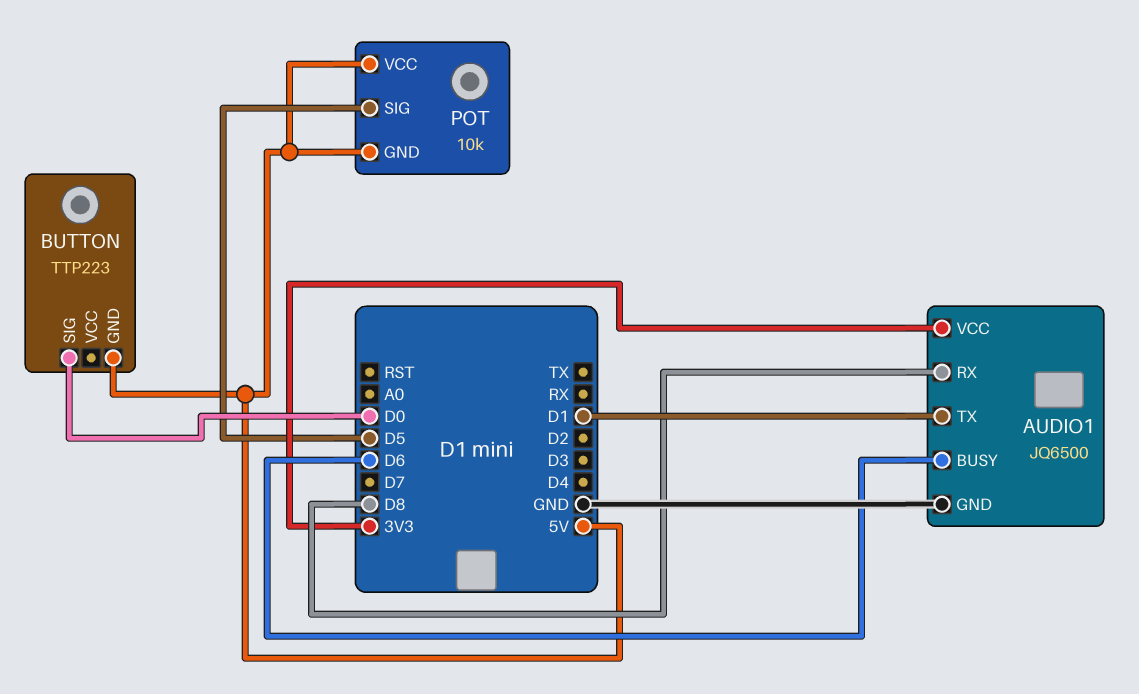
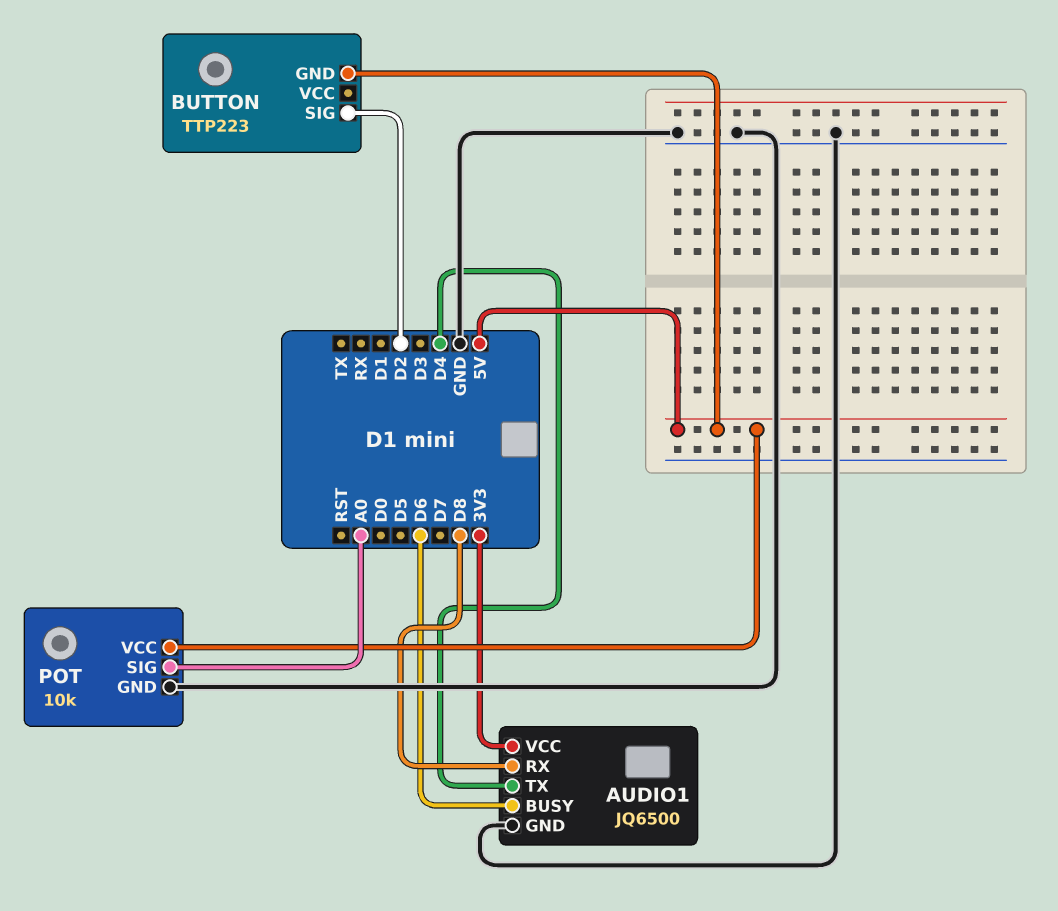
AUDIO1 pin TX: D1 -> D4
BUTTON pin SIG: D0 -> D2
POT pin GND: 5V -> GND
POT pin SIG: D5 -> A0

